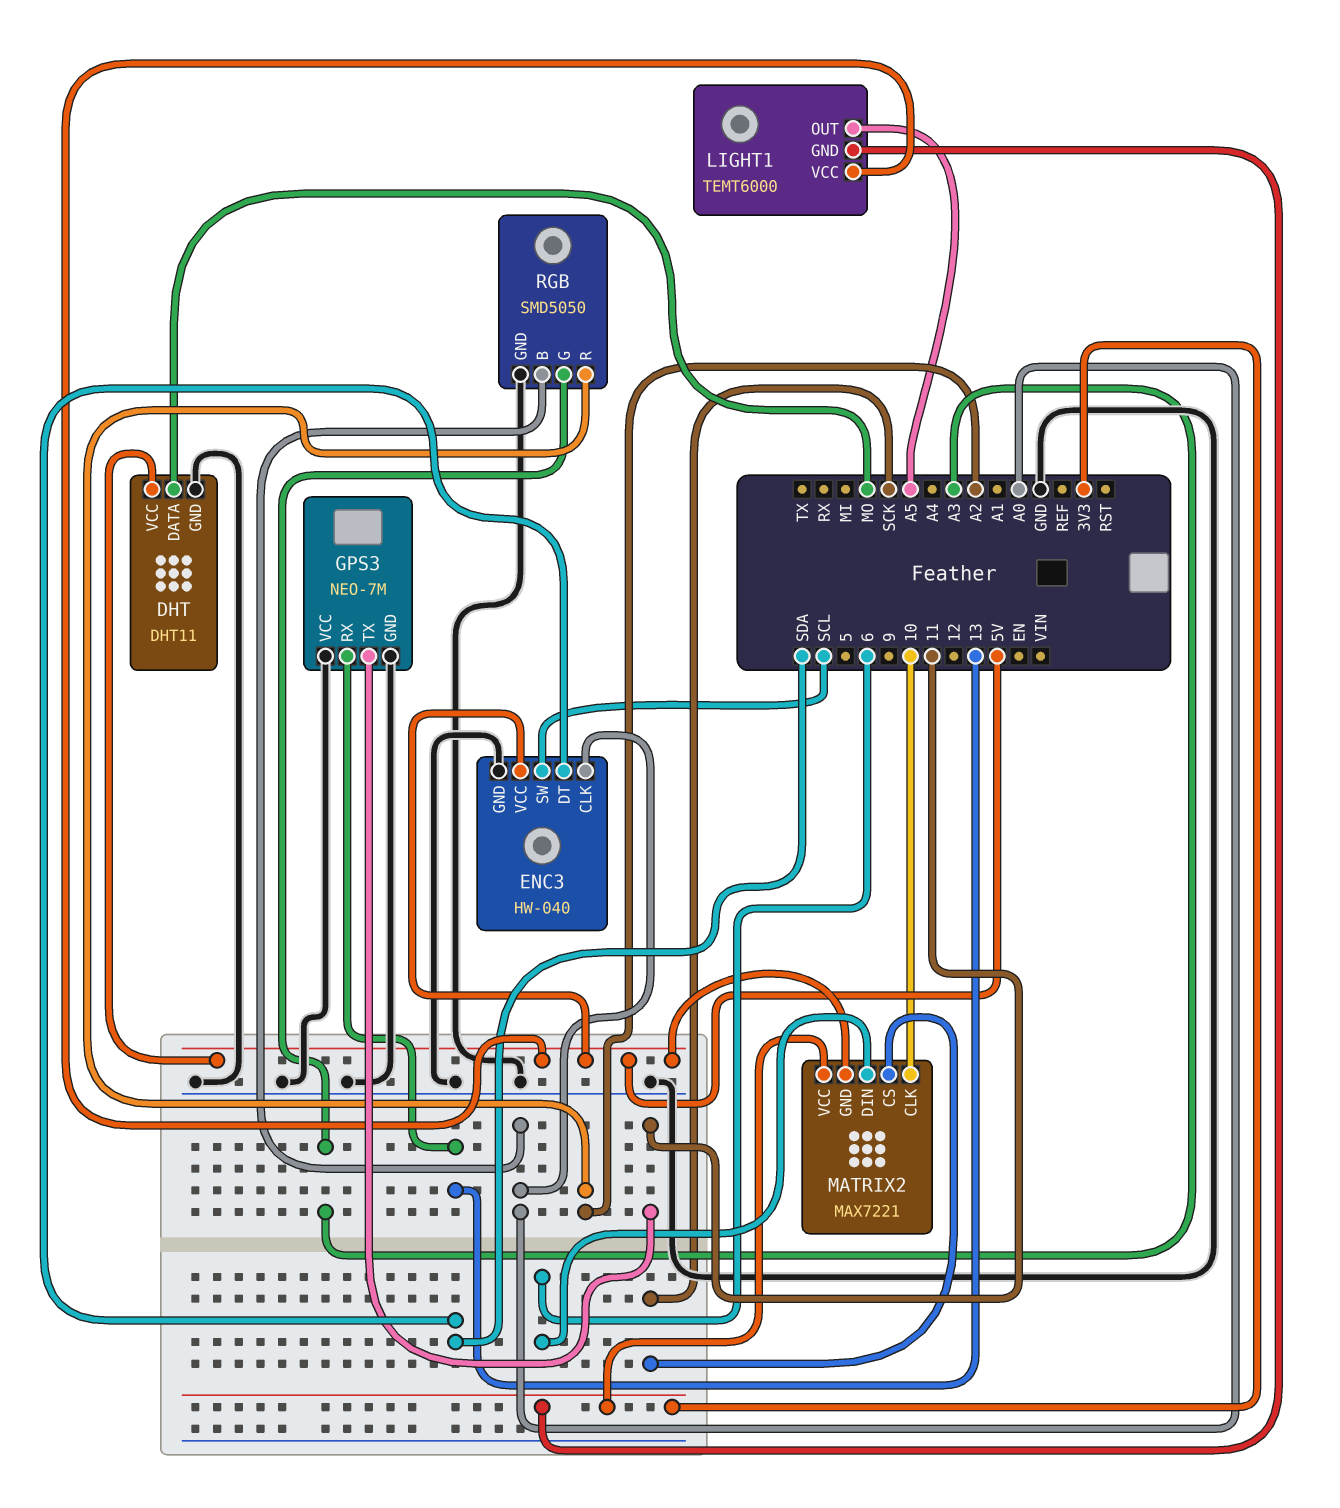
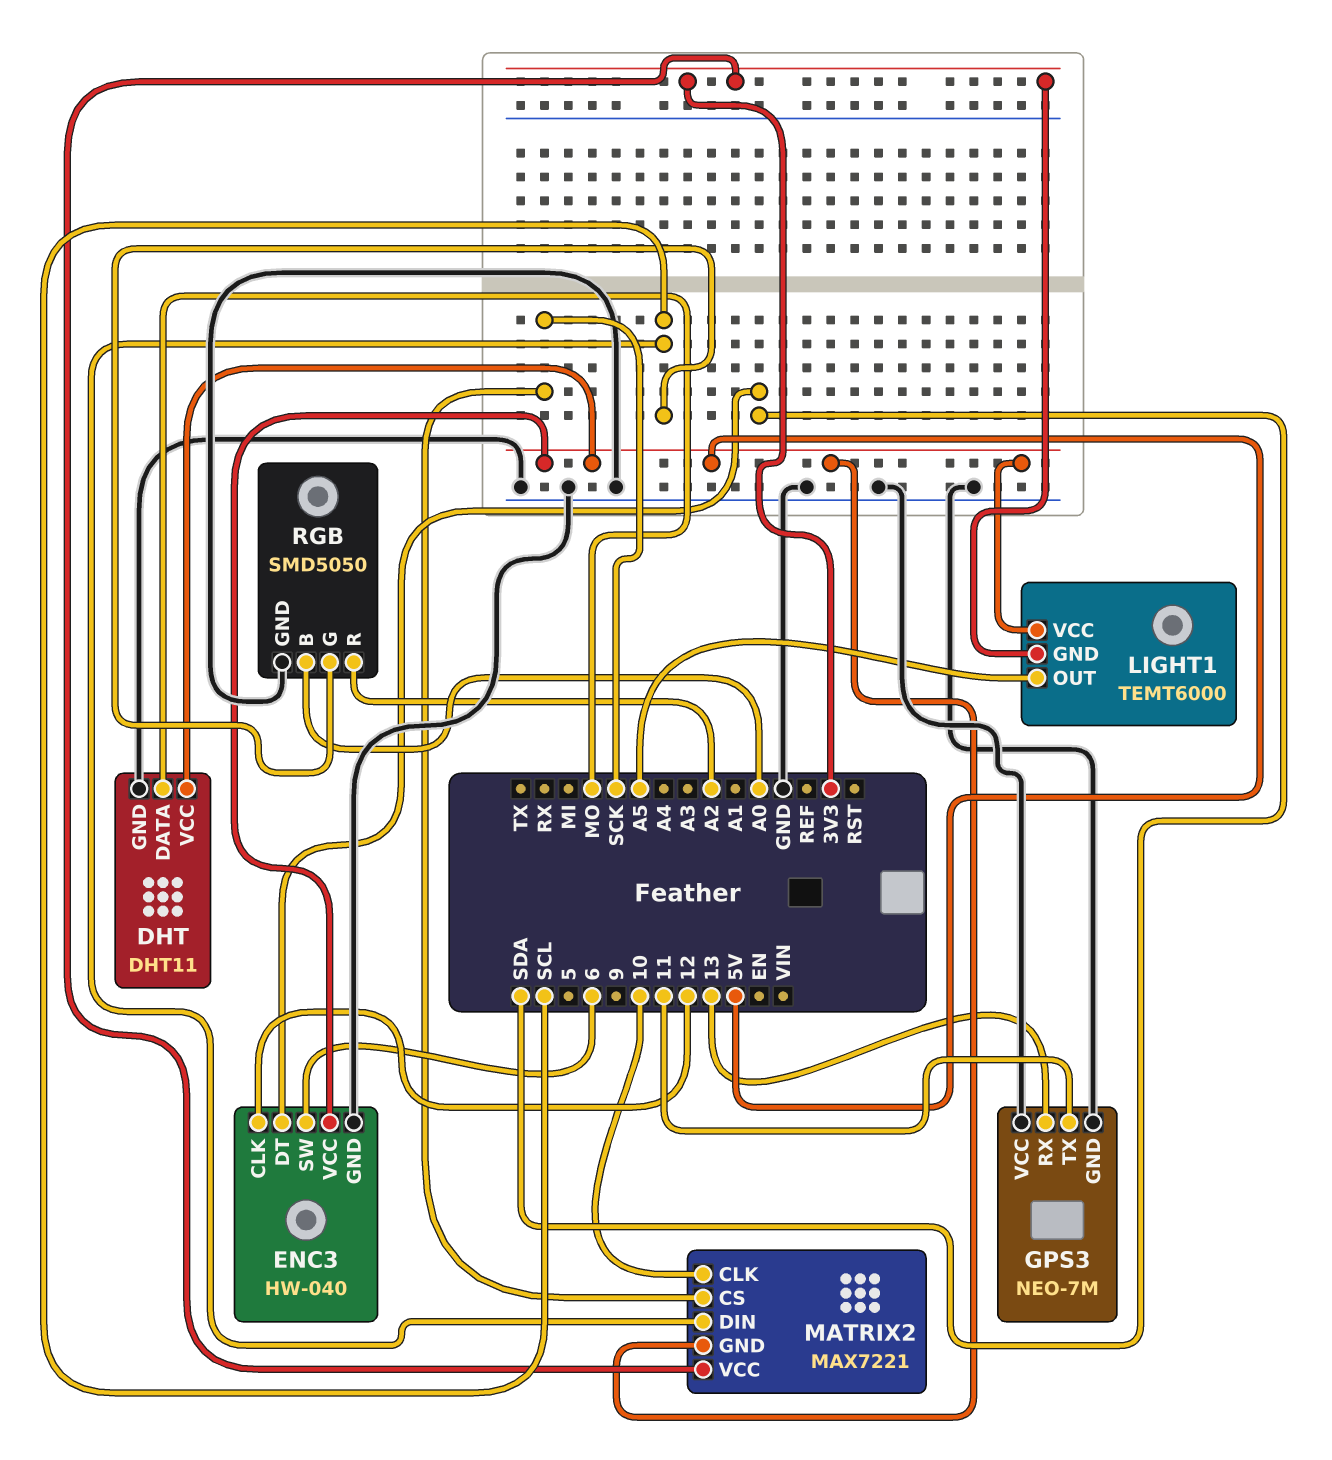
ENC3 pin CLK: A0 -> 12
ENC3 pin SW: SCL -> 6
MATRIX2 pin DIN: 6 -> SCL
RGB pin G: A3 -> SCL

